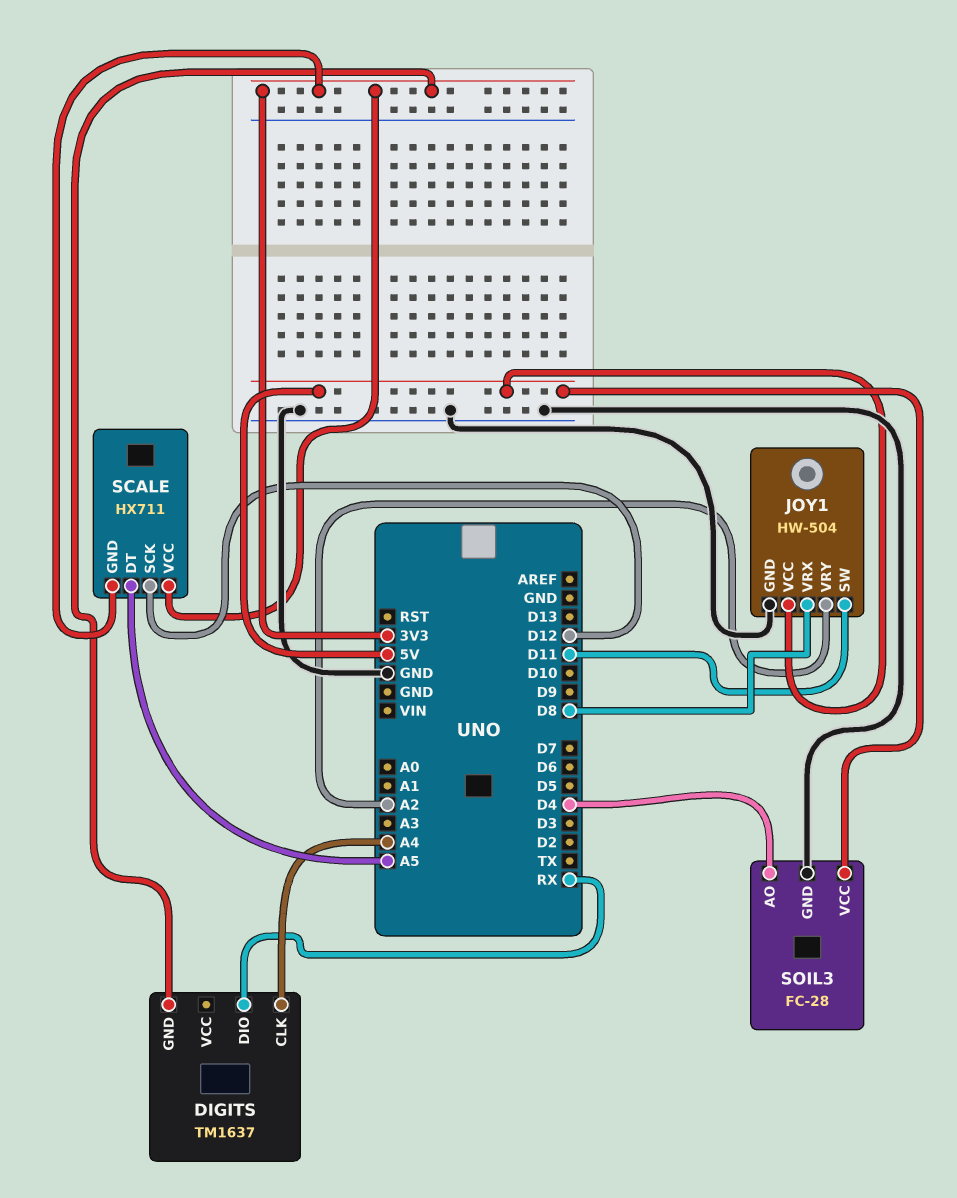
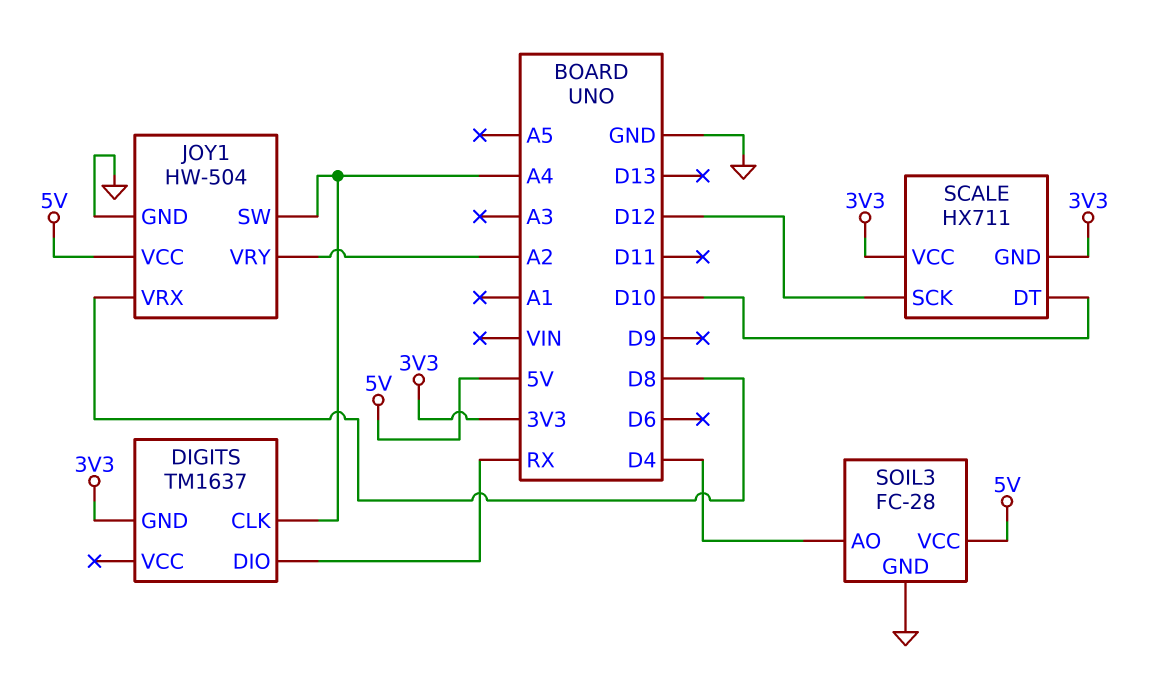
JOY1 pin SW: D11 -> A4
SCALE pin DT: A5 -> D10

